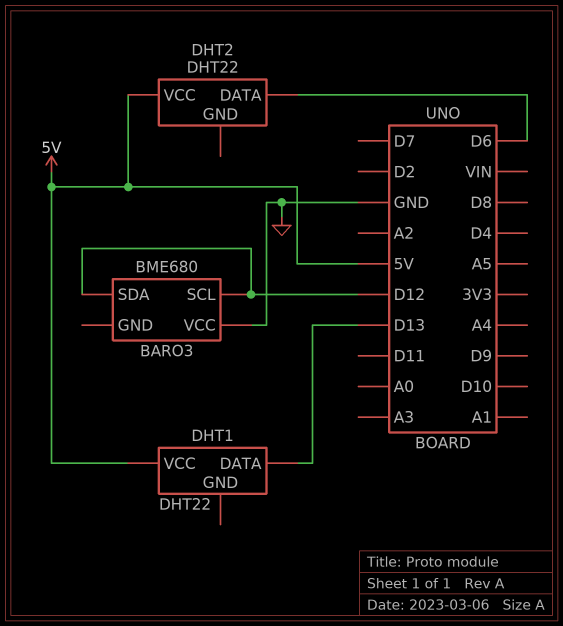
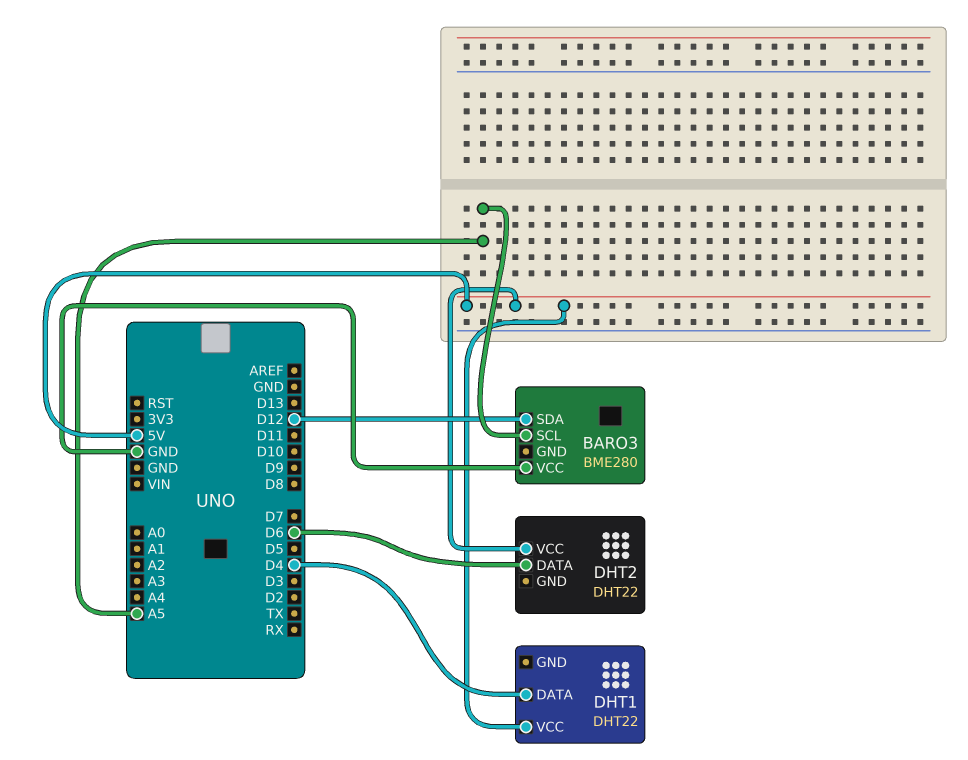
BARO3: BME680 -> BME280
BARO3 pin SCL: D12 -> A5
DHT1 pin DATA: D13 -> D4

